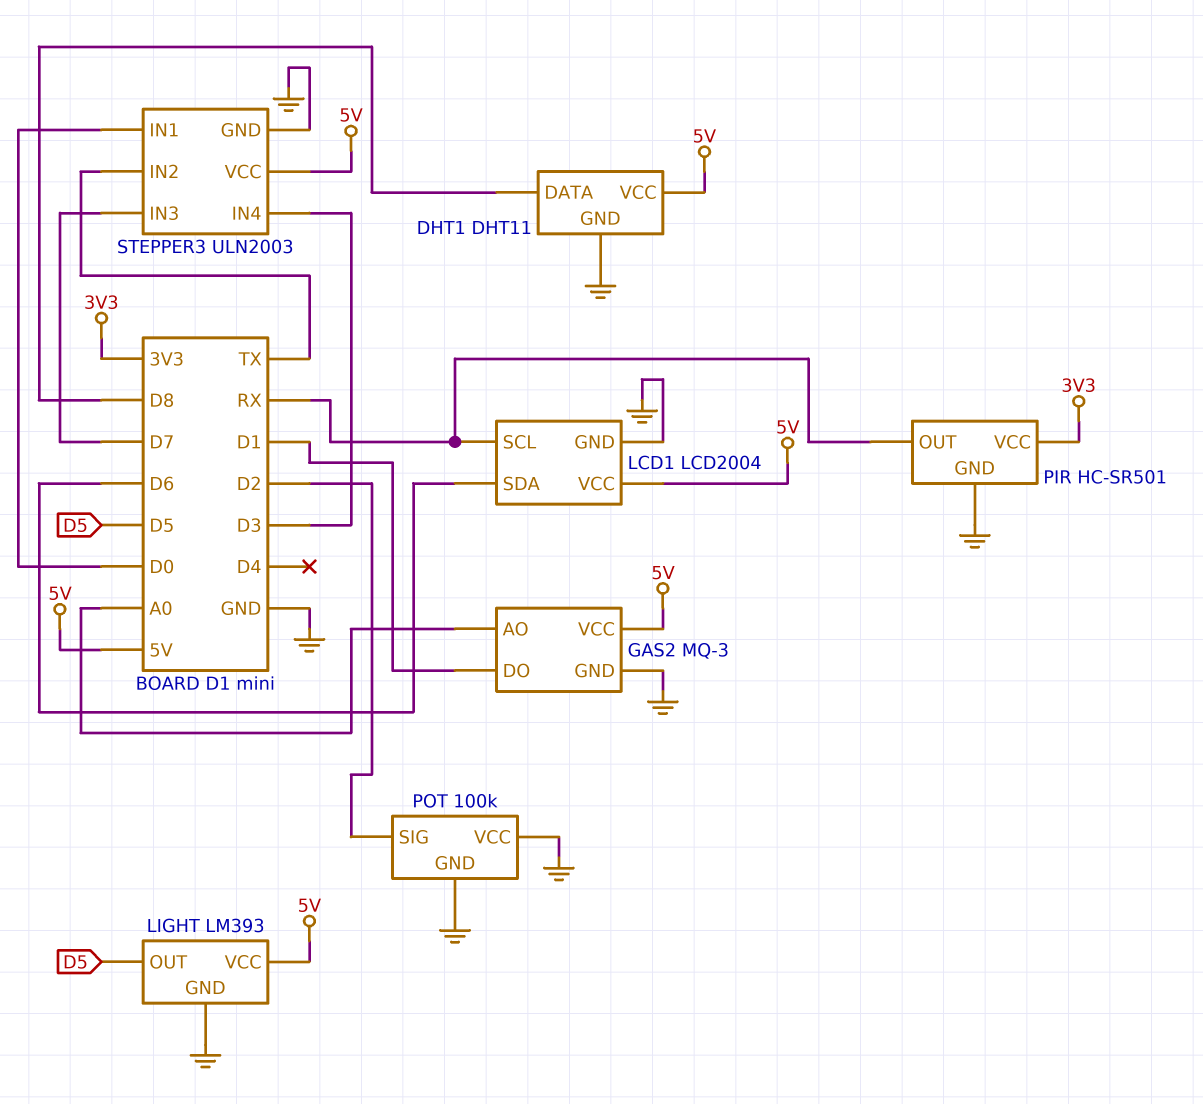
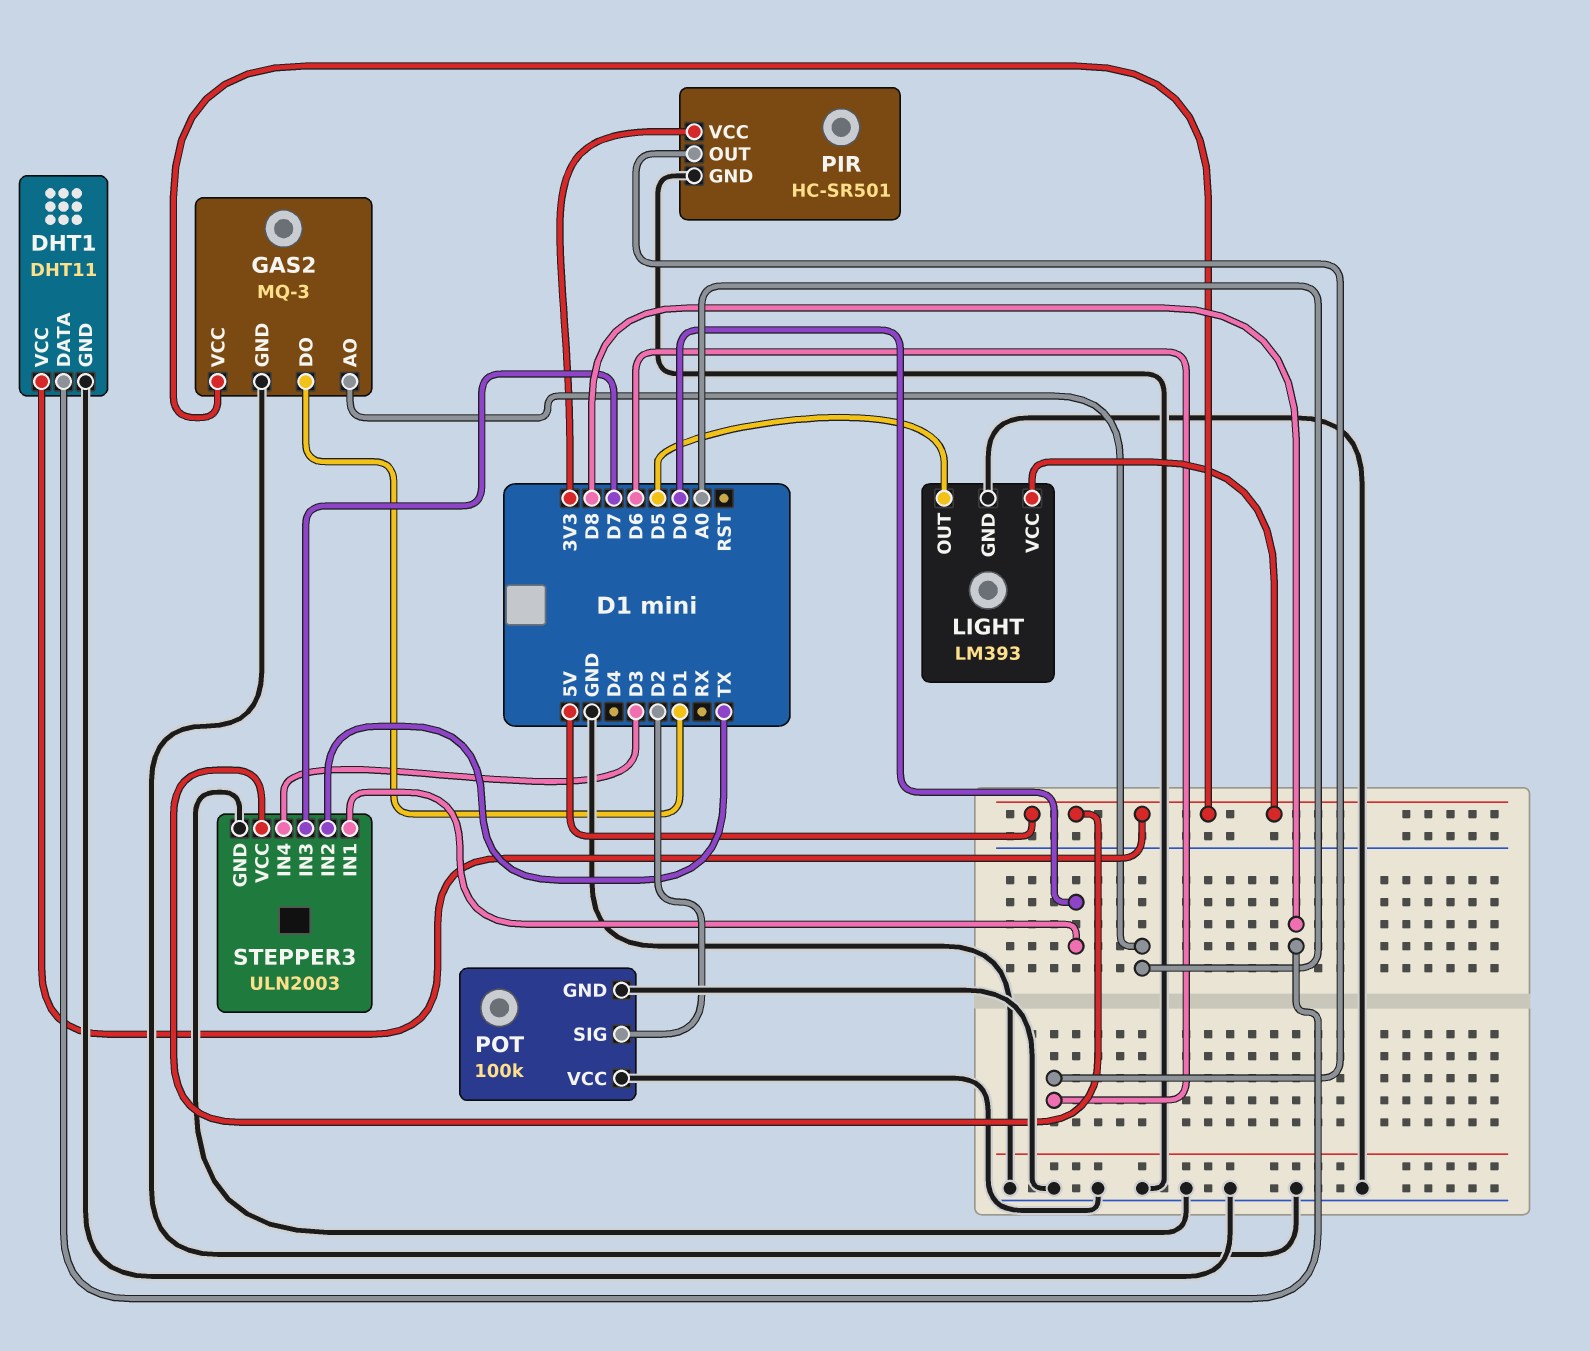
LCD1: LCD2004 -> none
LCD1 pin GND: GND -> none
LCD1 pin SCL: RX -> none
LCD1 pin SDA: D6 -> none
LCD1 pin VCC: 5V -> none
PIR pin OUT: RX -> D6

